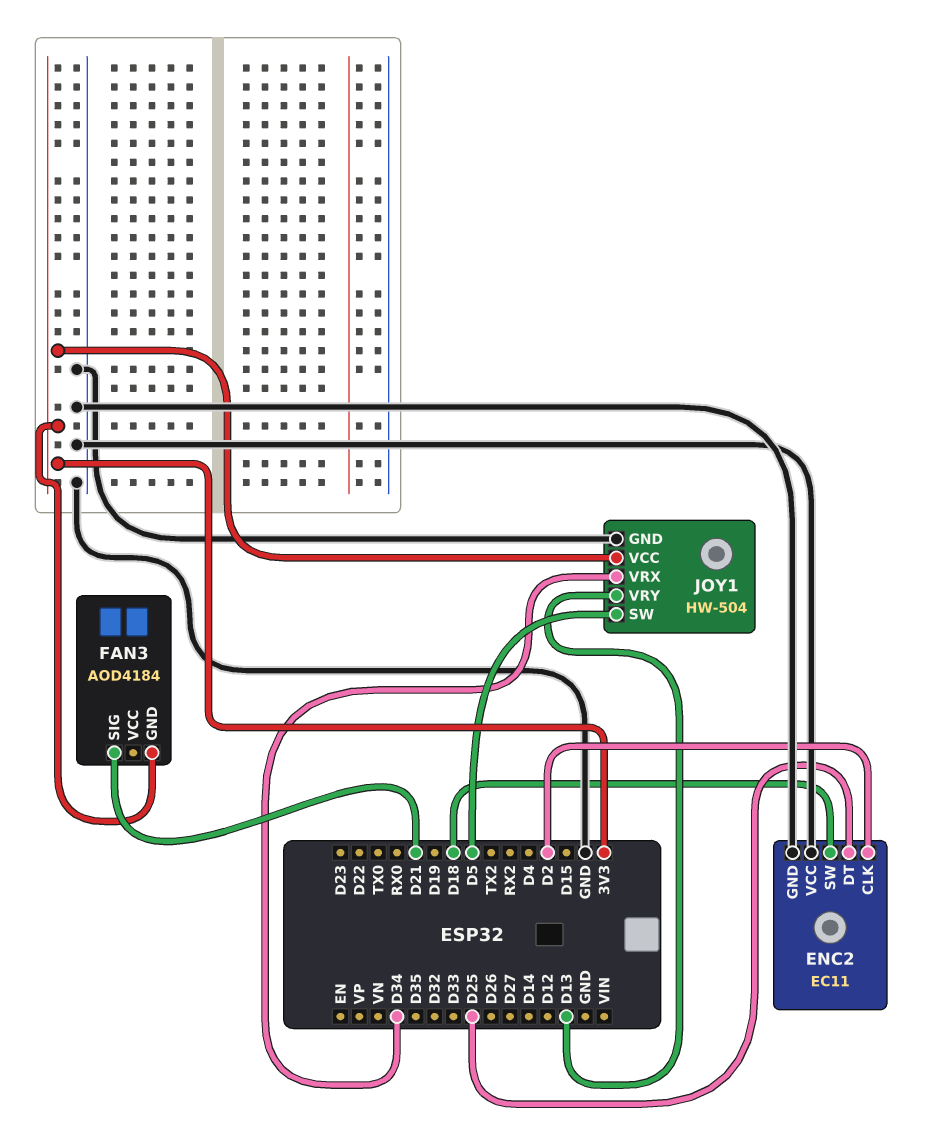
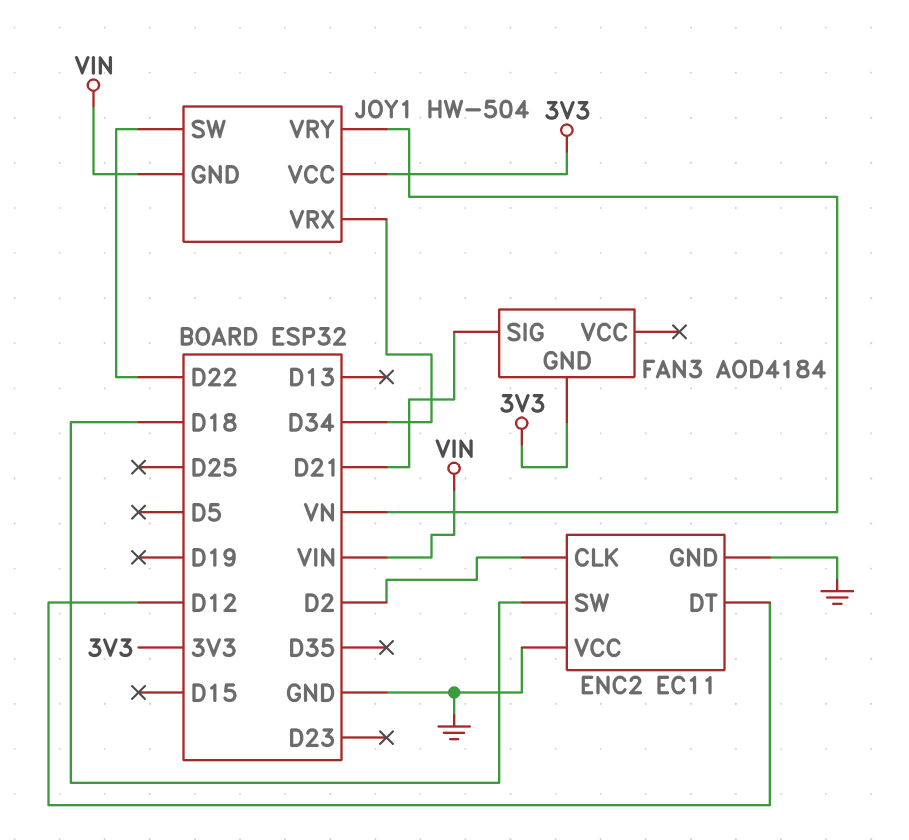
ENC2 pin DT: D25 -> D12
JOY1 pin GND: GND -> VIN
JOY1 pin SW: D5 -> D22
JOY1 pin VRY: D13 -> VN

